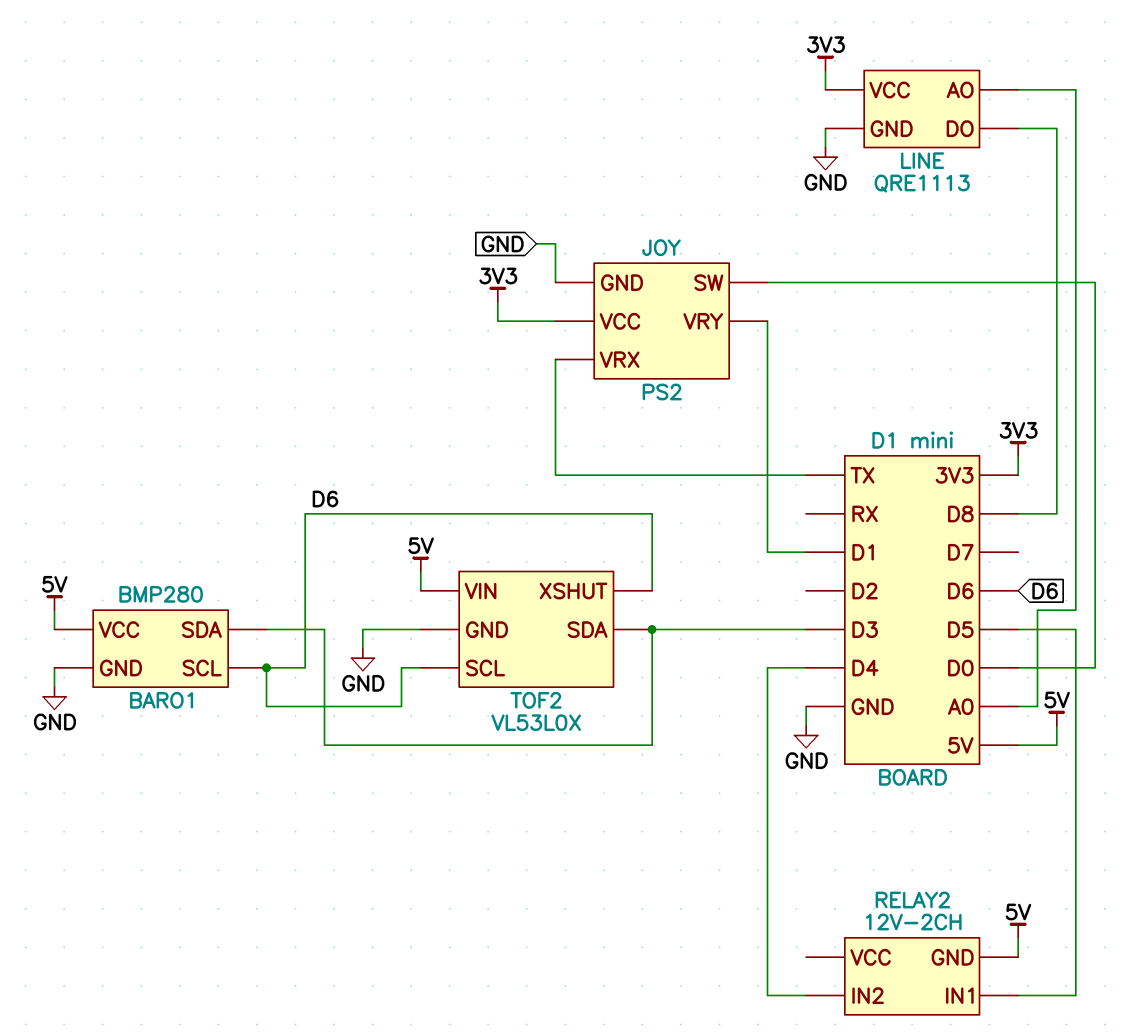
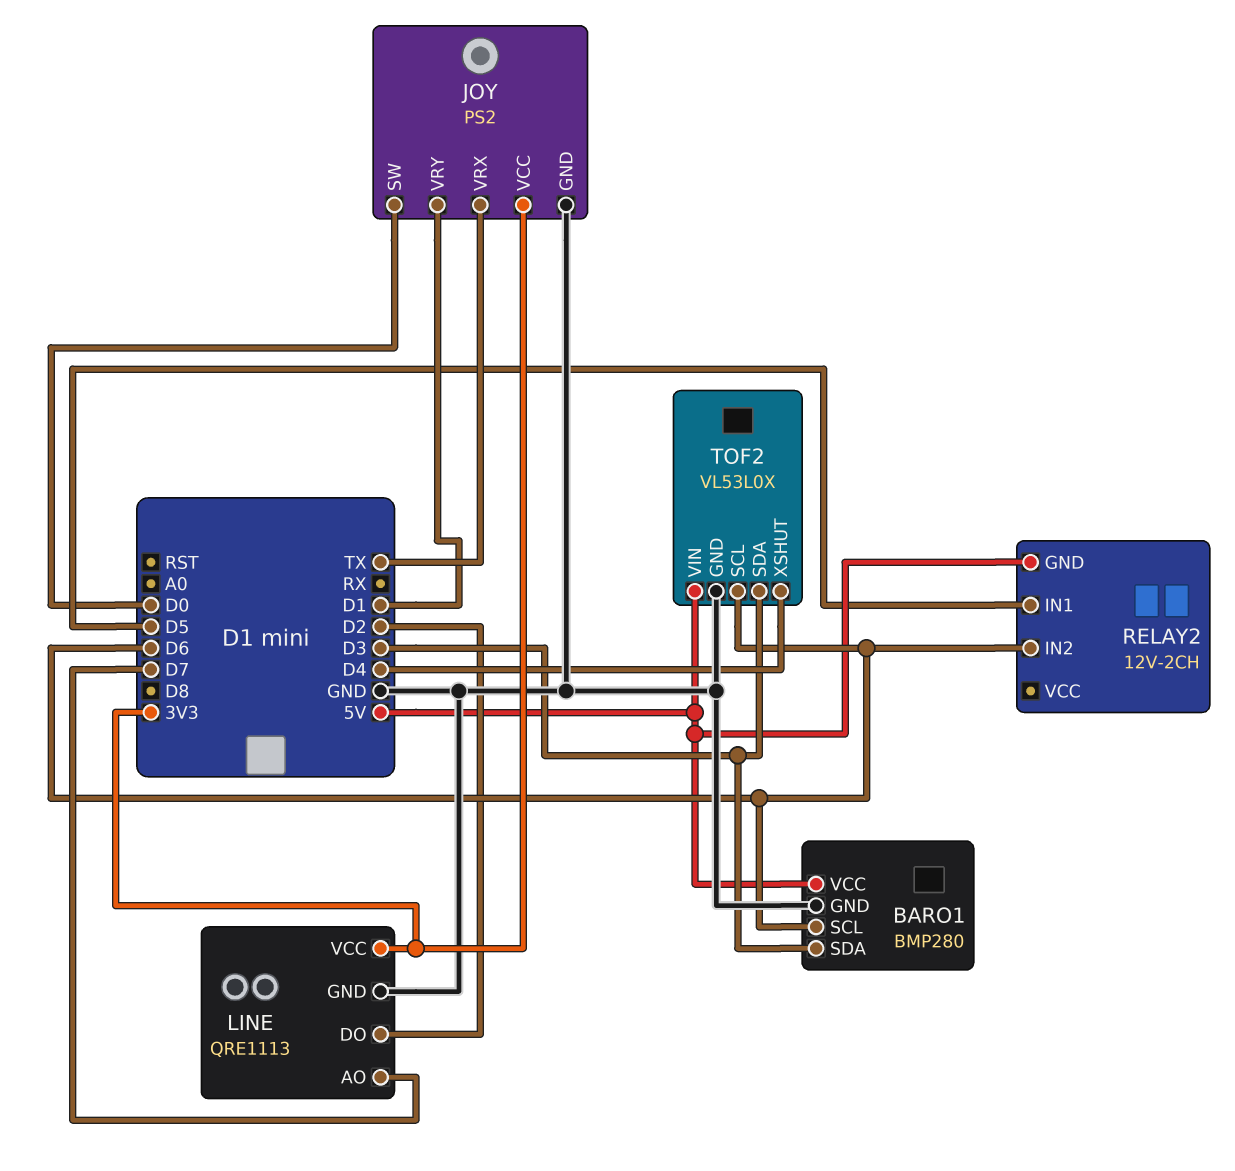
LINE pin AO: A0 -> D7
LINE pin DO: D8 -> D2
RELAY2 pin IN2: D4 -> D6
TOF2 pin XSHUT: D6 -> D4

